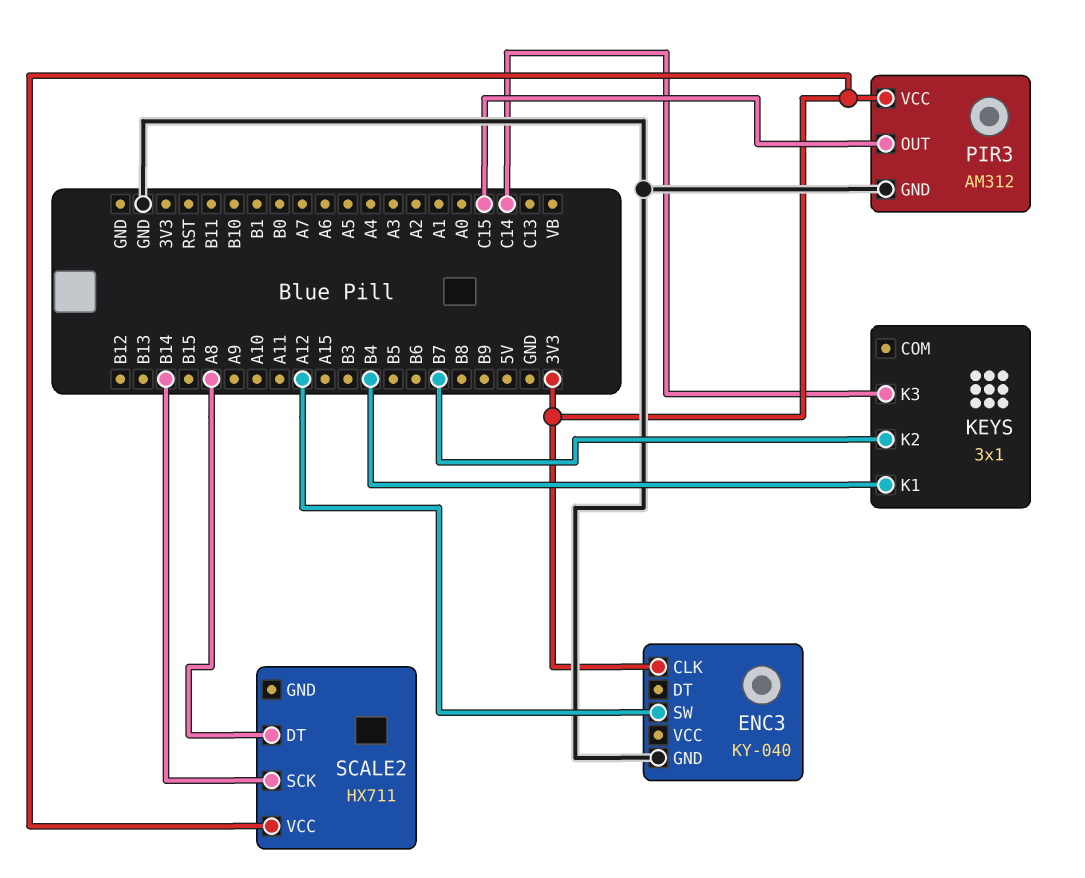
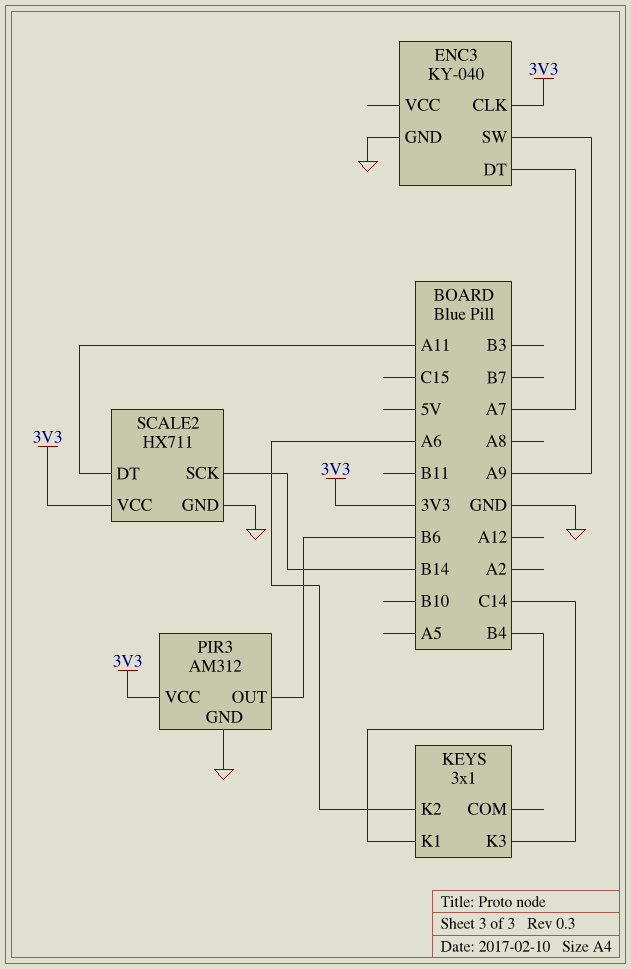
ENC3 pin DT: none -> A7
ENC3 pin SW: A12 -> A9
KEYS pin K2: B7 -> A6
PIR3 pin OUT: C15 -> B6
SCALE2 pin DT: A8 -> A11
SCALE2 pin GND: none -> GND

